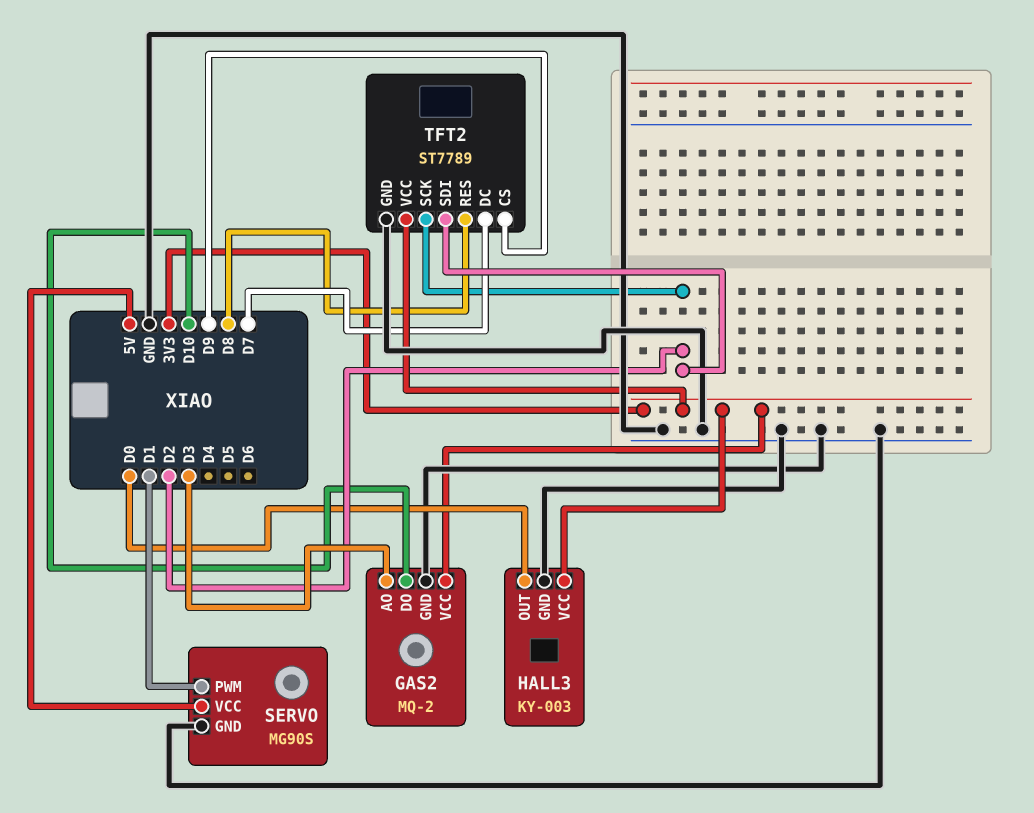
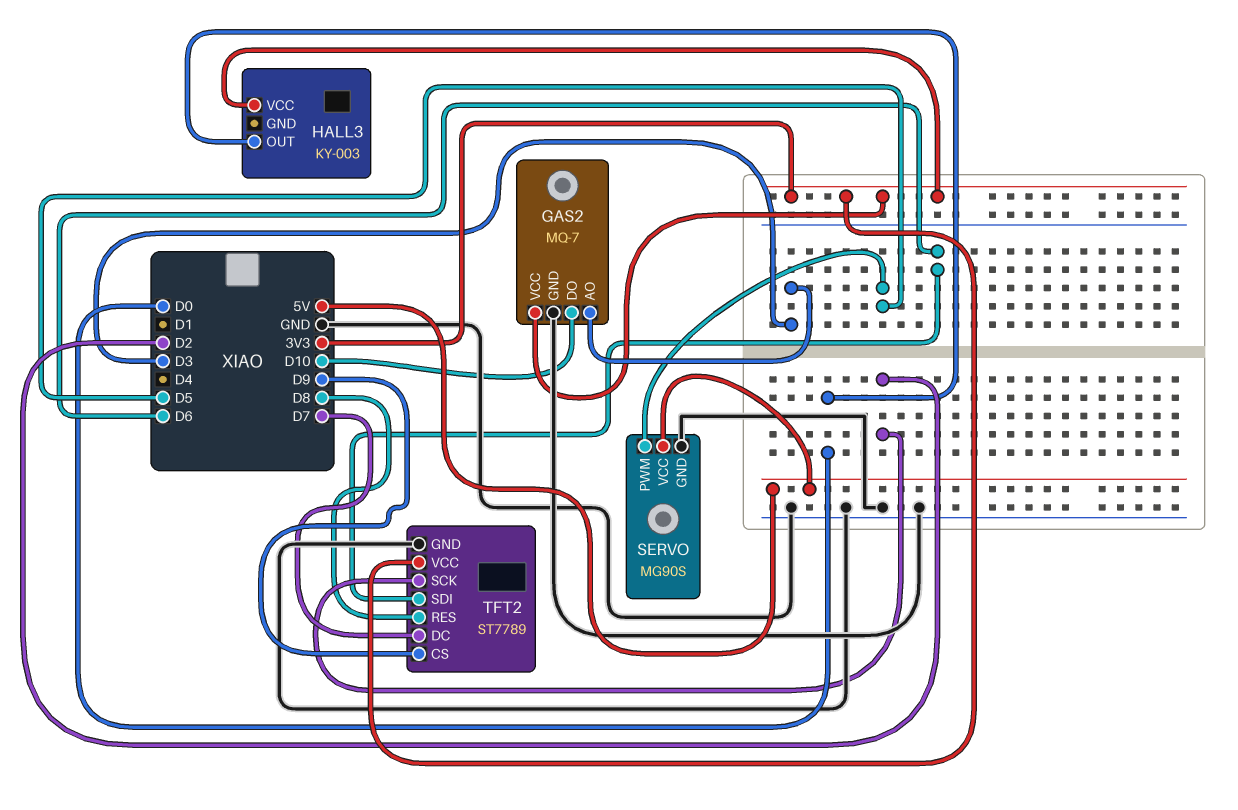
GAS2: MQ-2 -> MQ-7
HALL3 pin GND: GND -> none
SERVO pin PWM: D1 -> D5
TFT2 pin SDI: D2 -> D6

